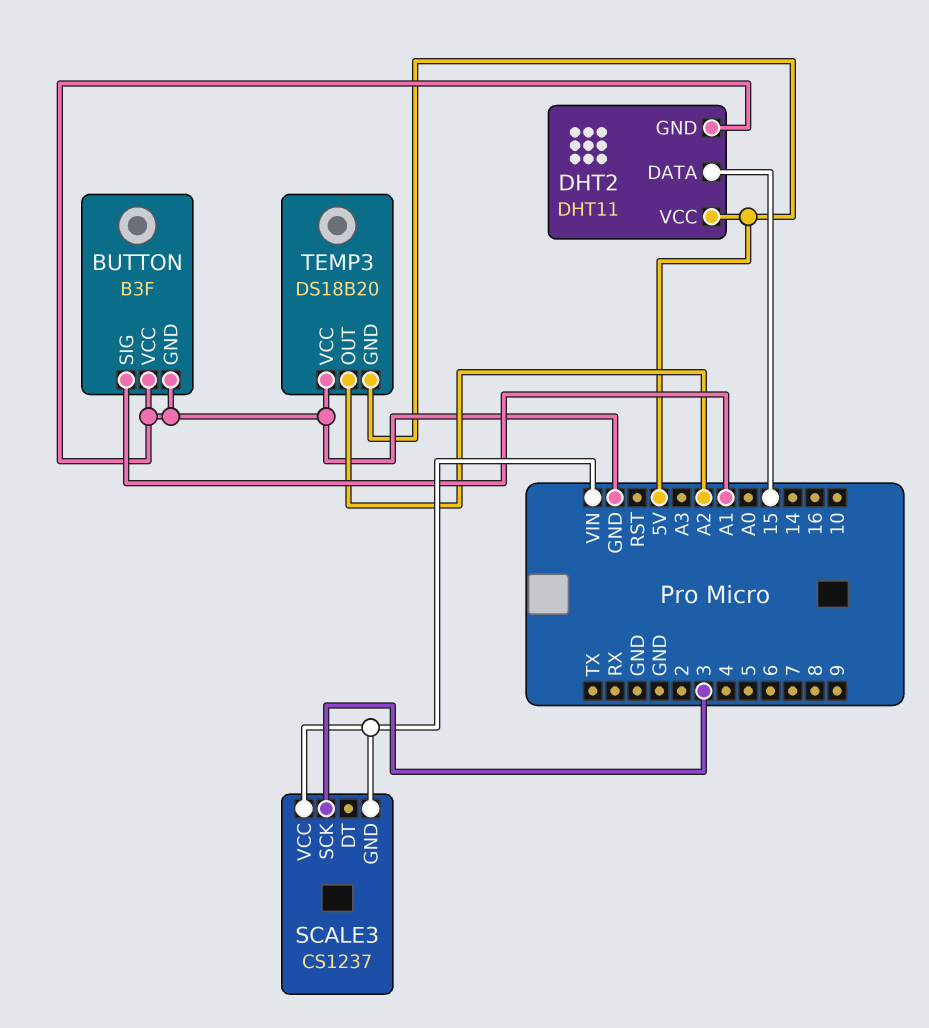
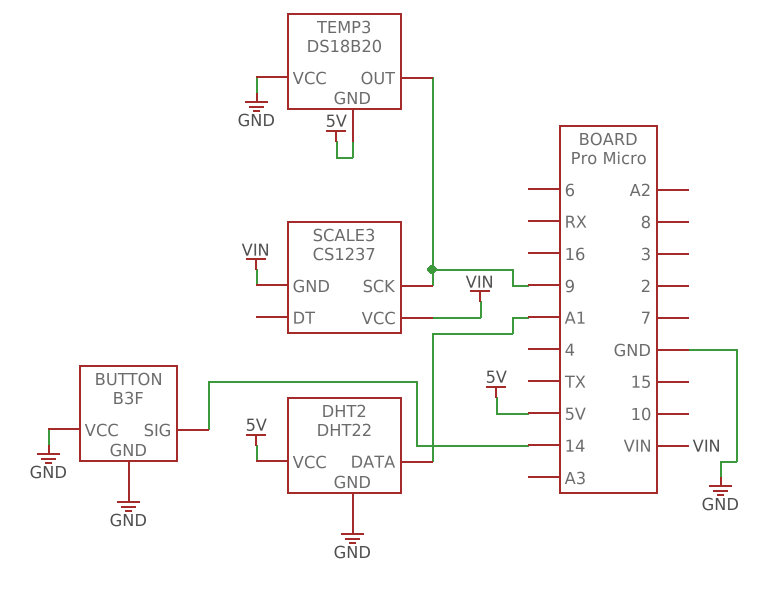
BUTTON pin SIG: A1 -> 14
DHT2: DHT11 -> DHT22
DHT2 pin DATA: 15 -> A1
SCALE3 pin SCK: 3 -> 9
TEMP3 pin OUT: A2 -> 9

